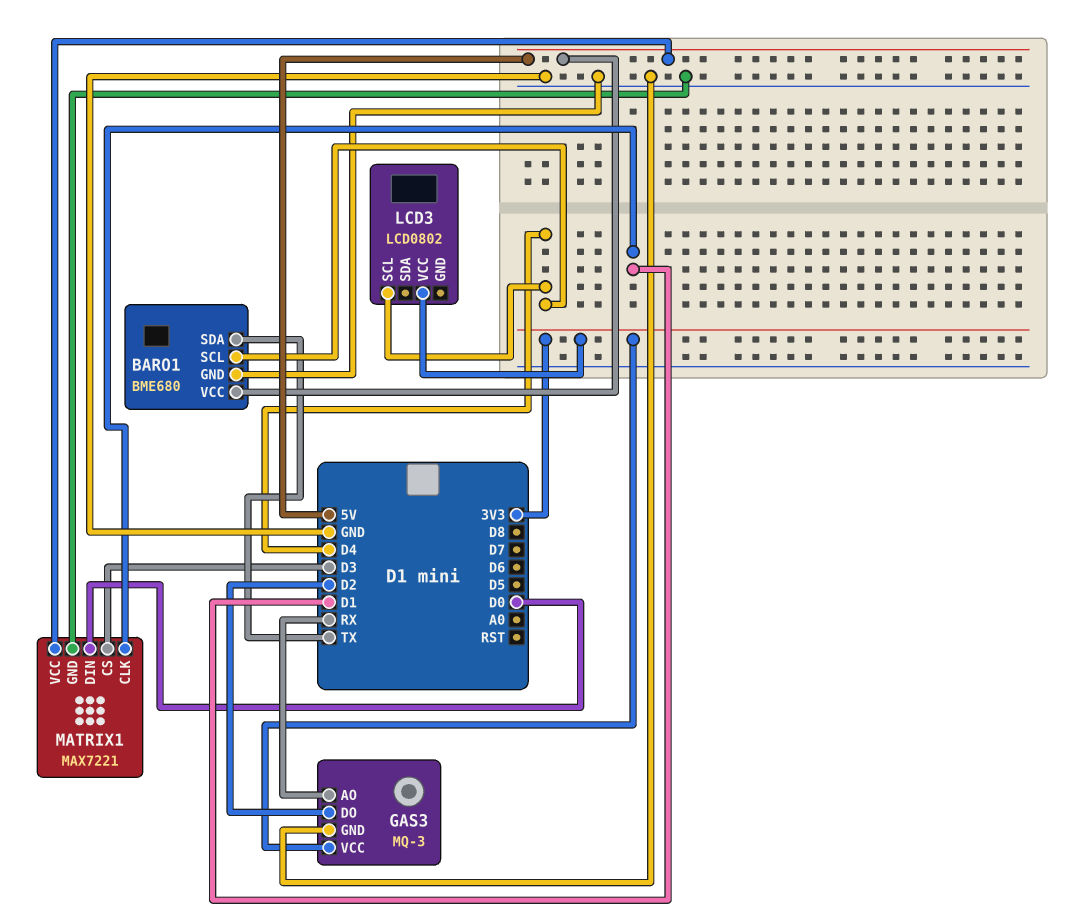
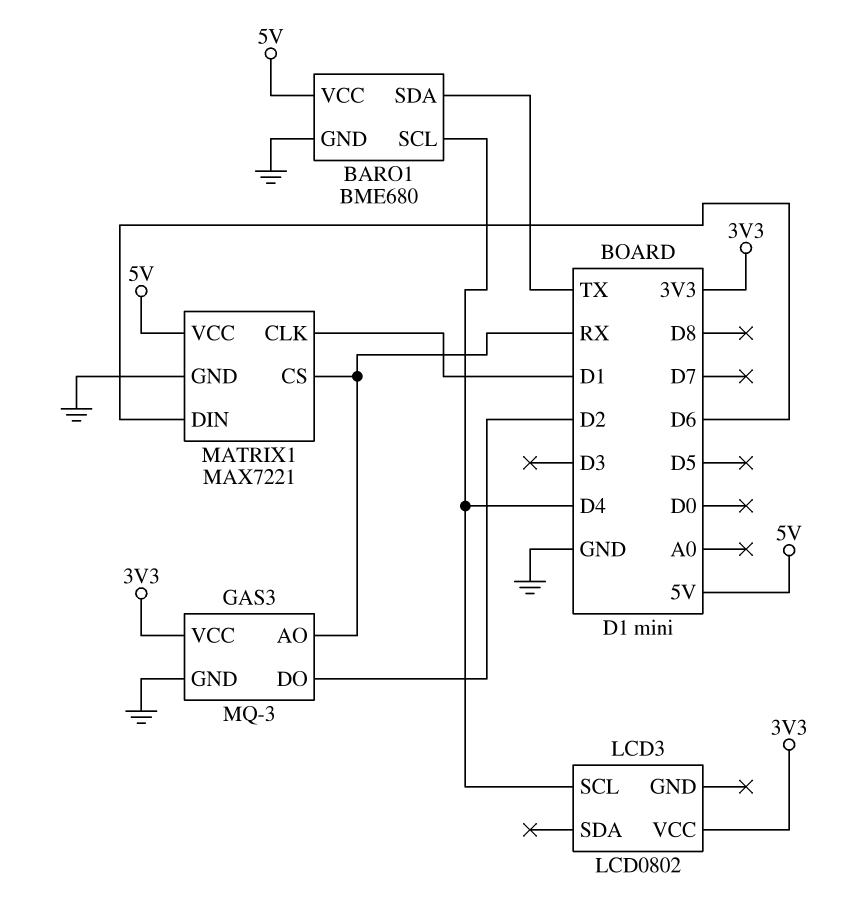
MATRIX1 pin CS: D3 -> RX
MATRIX1 pin DIN: D0 -> D6

